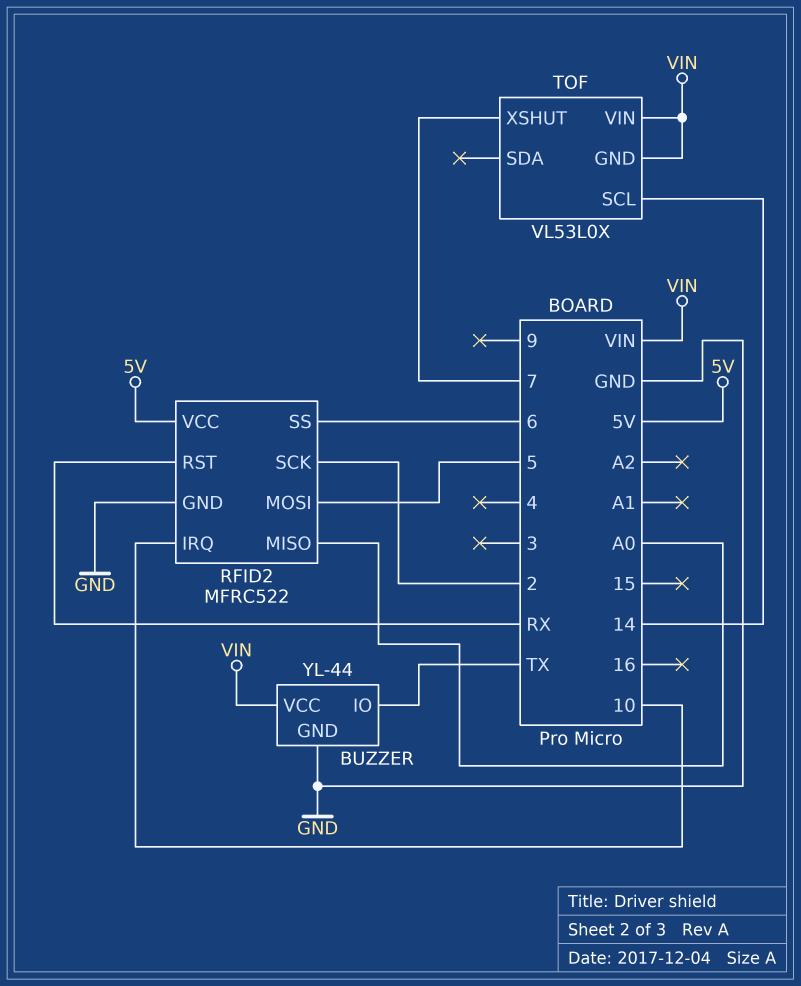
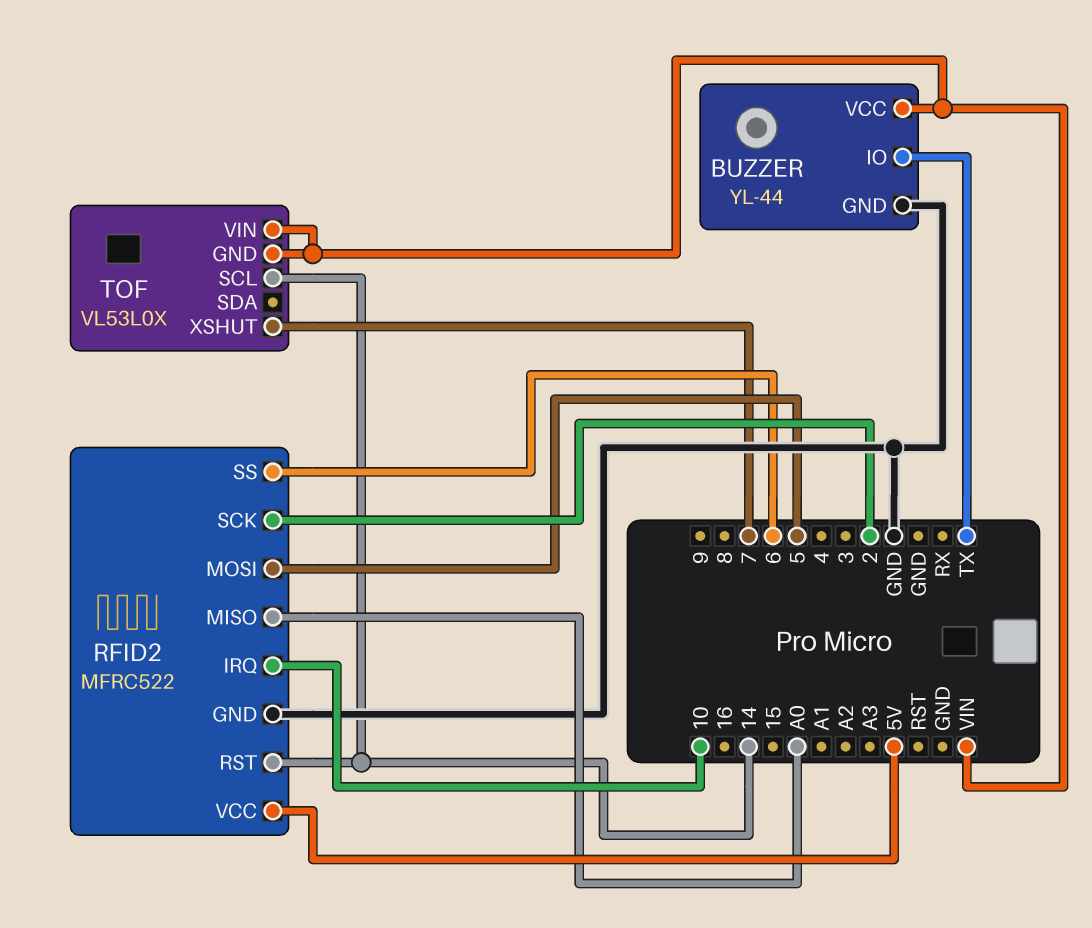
RFID2 pin RST: RX -> 14

